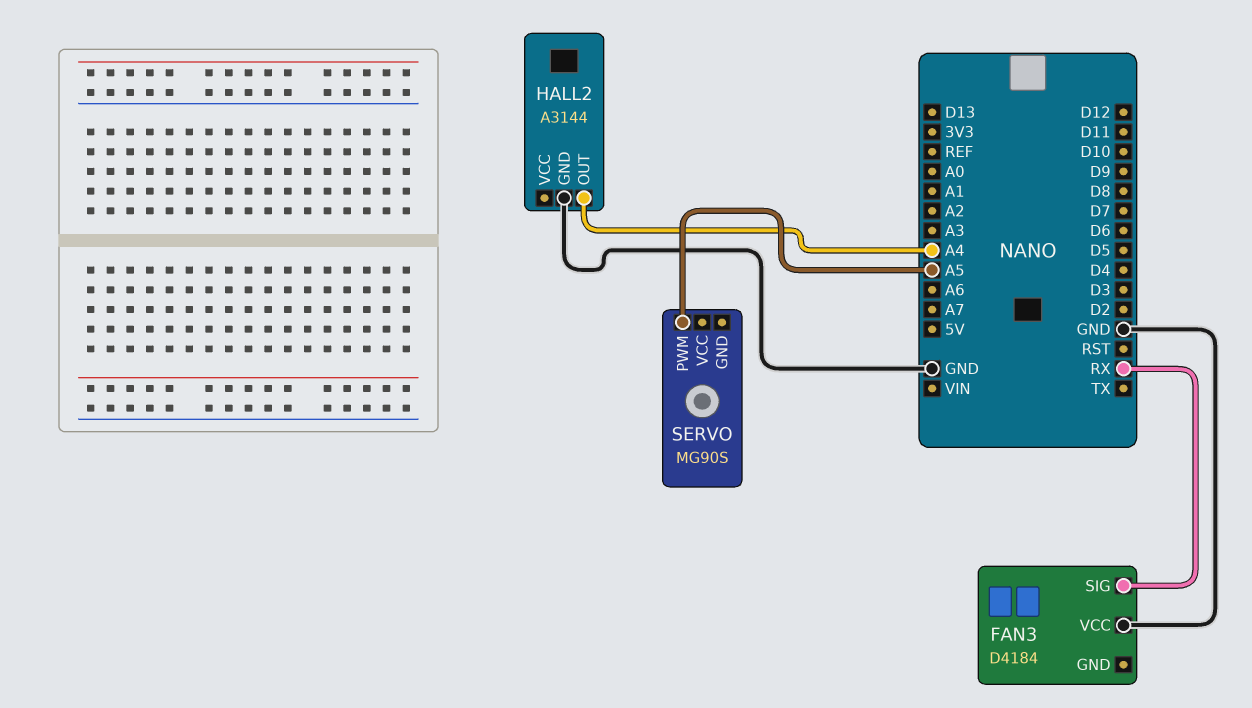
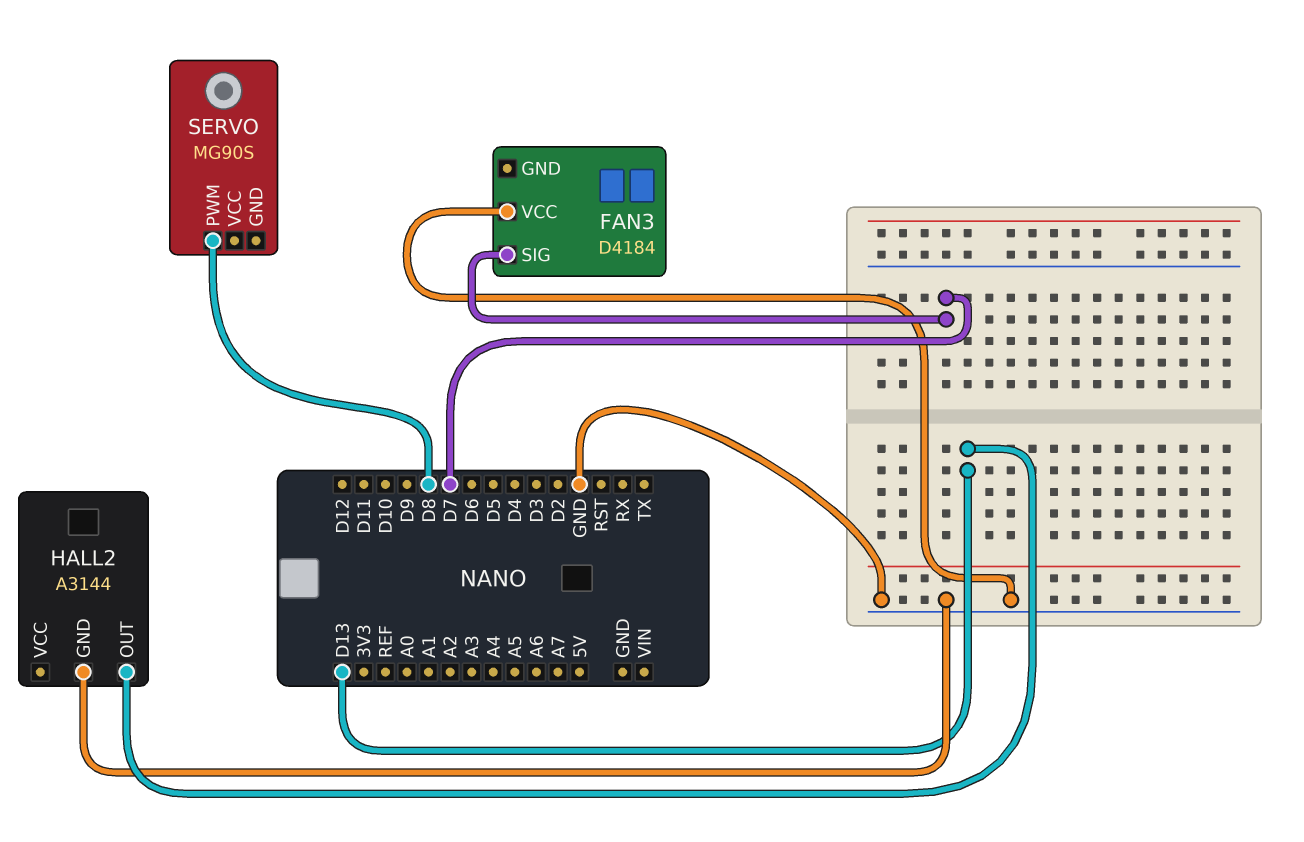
FAN3 pin SIG: RX -> D7
HALL2 pin OUT: A4 -> D13
SERVO pin PWM: A5 -> D8

